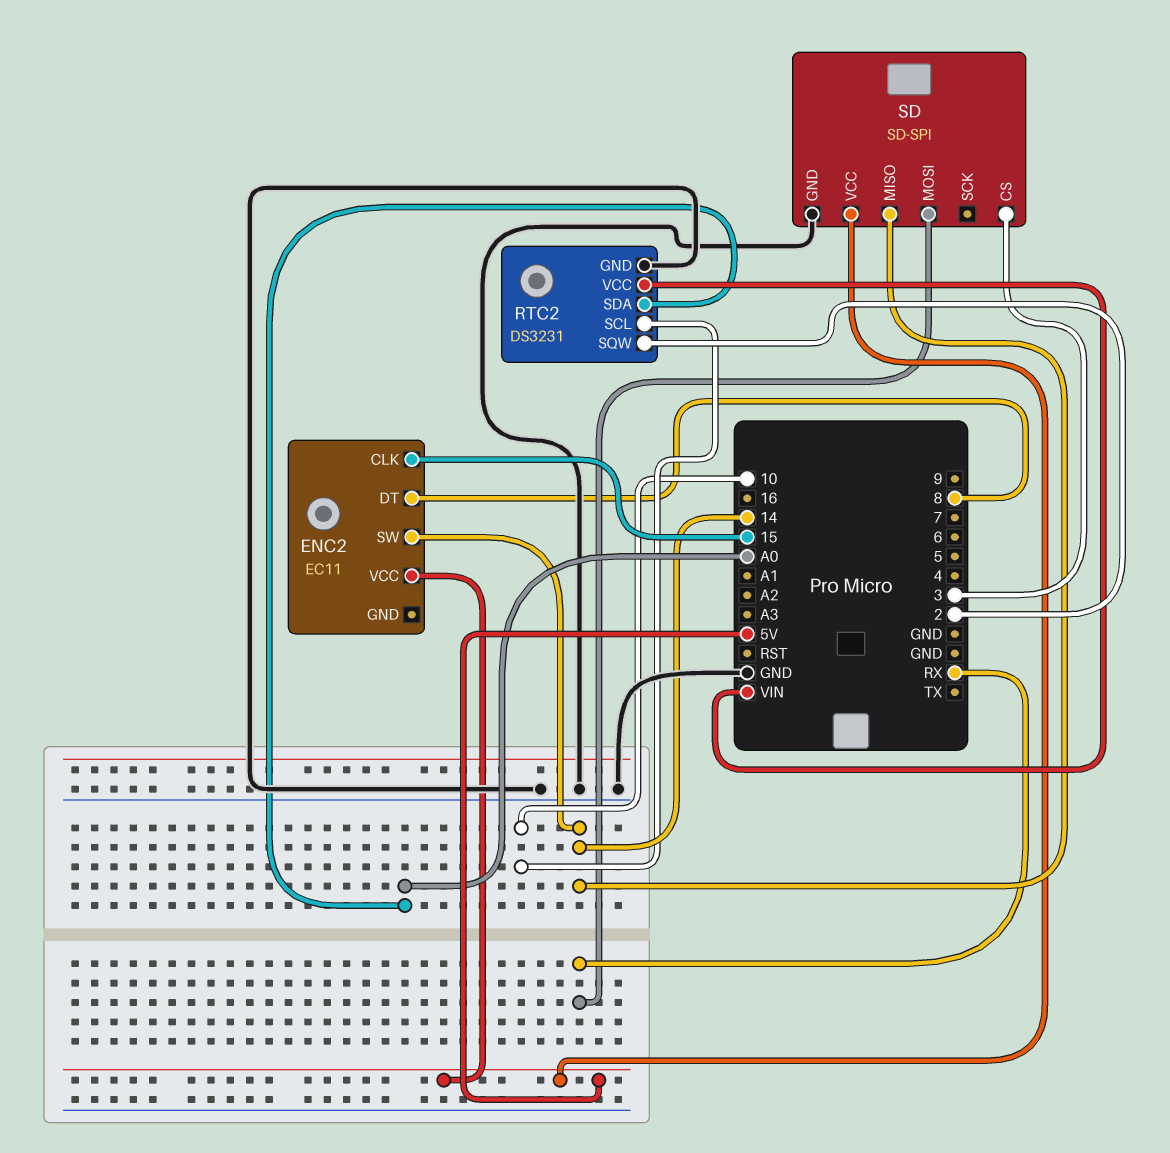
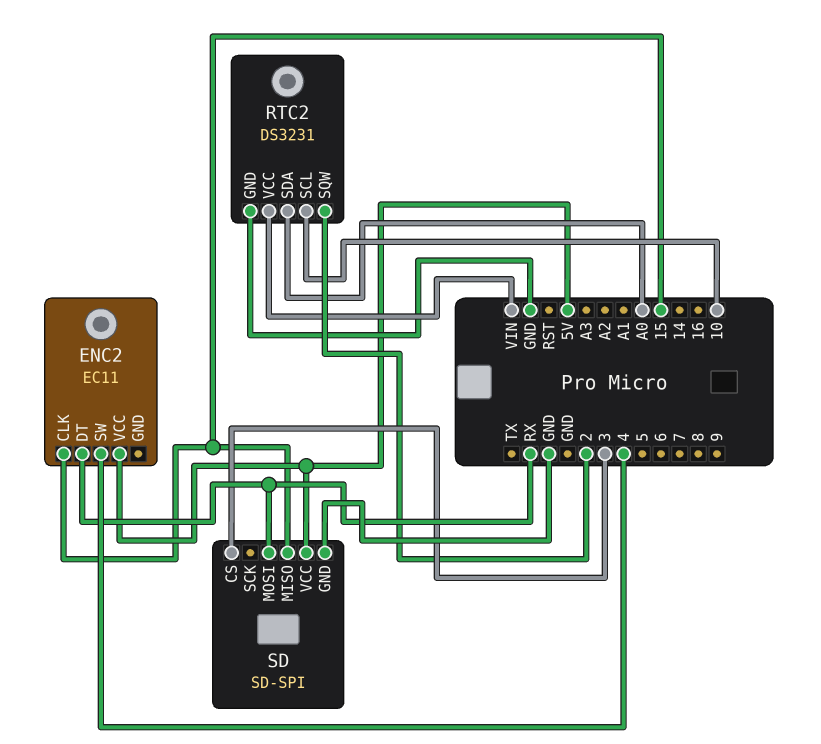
ENC2 pin DT: 8 -> RX
ENC2 pin SW: 14 -> 4
SD pin MISO: 14 -> 15

